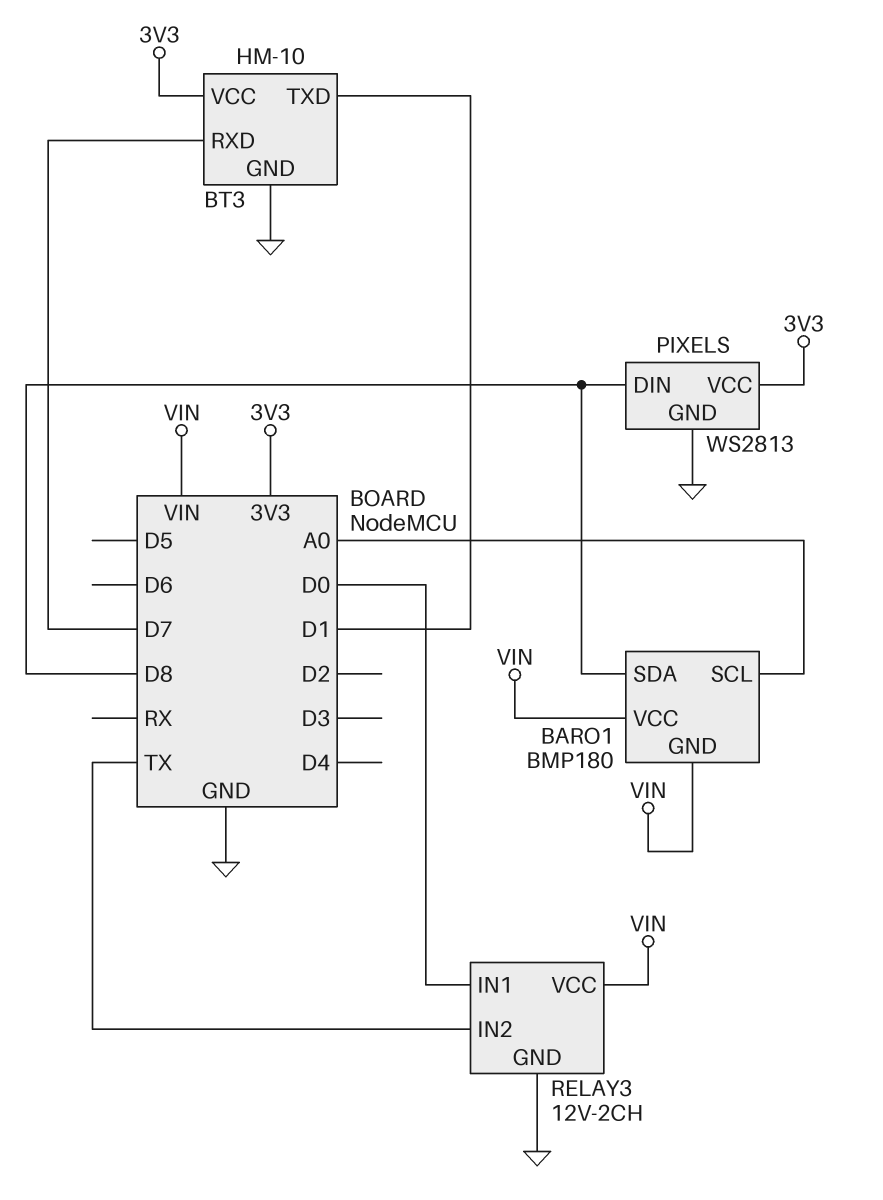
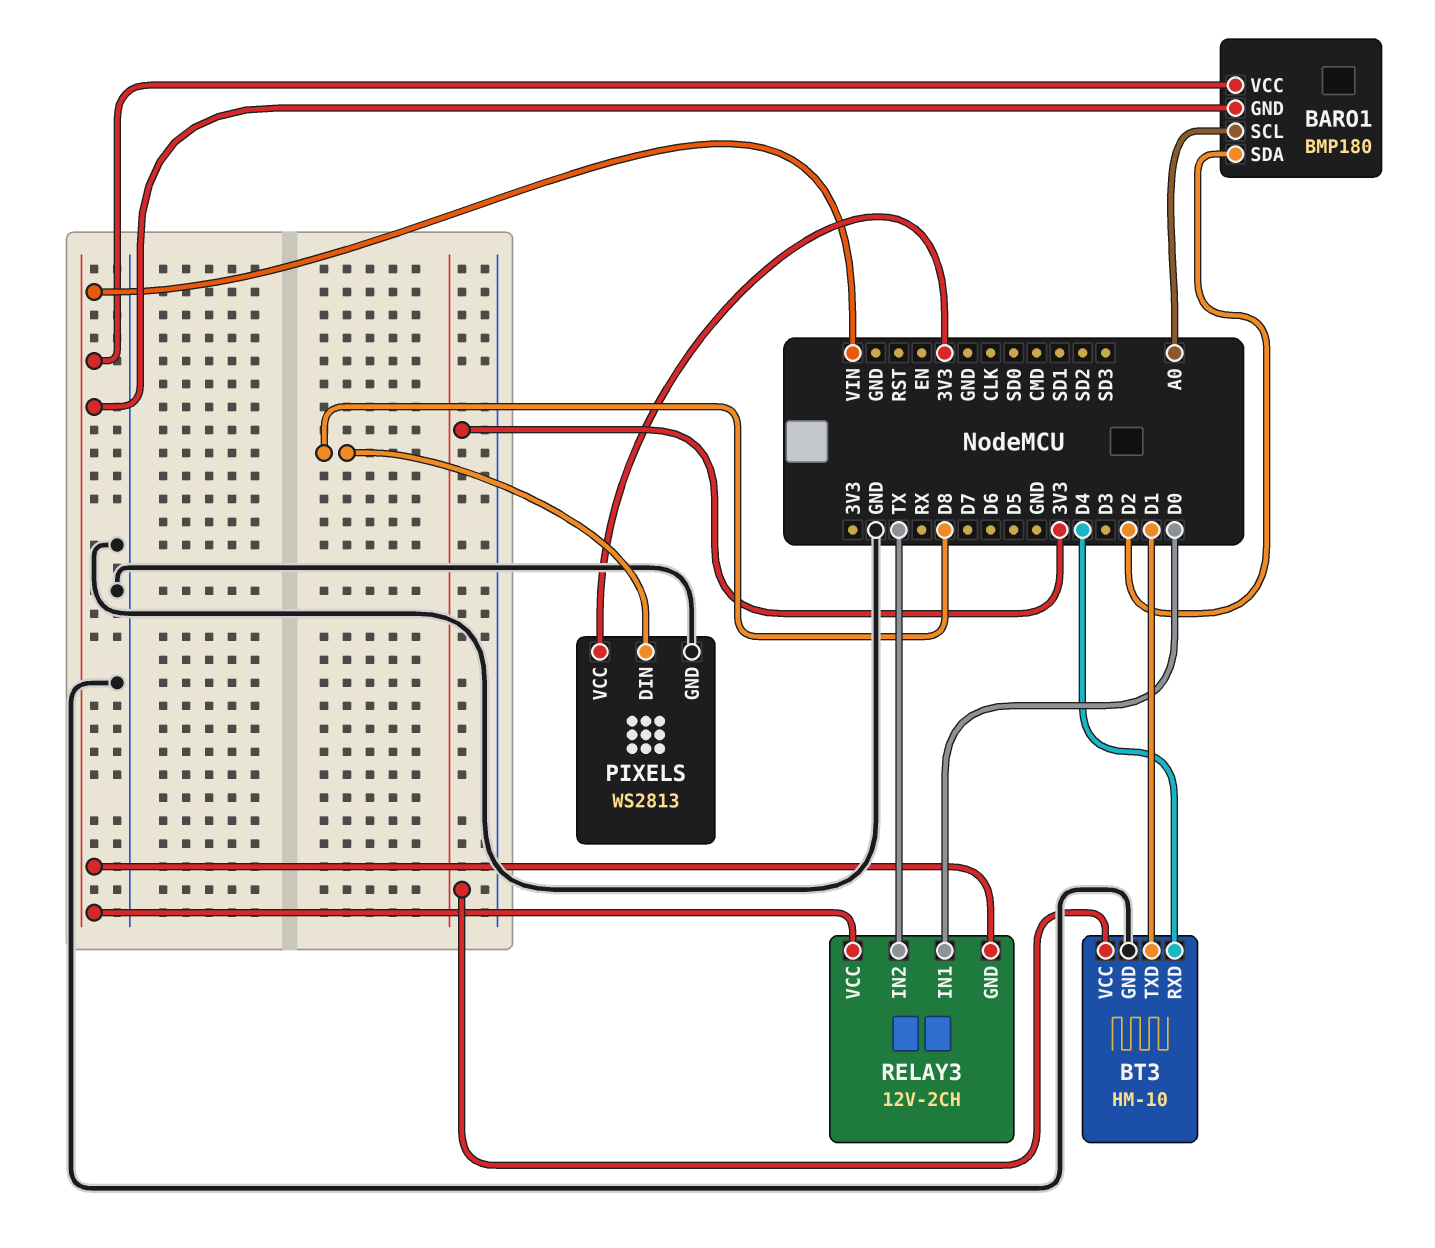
BARO1 pin SDA: D8 -> D2
BT3 pin RXD: D7 -> D4
RELAY3 pin GND: GND -> VIN

